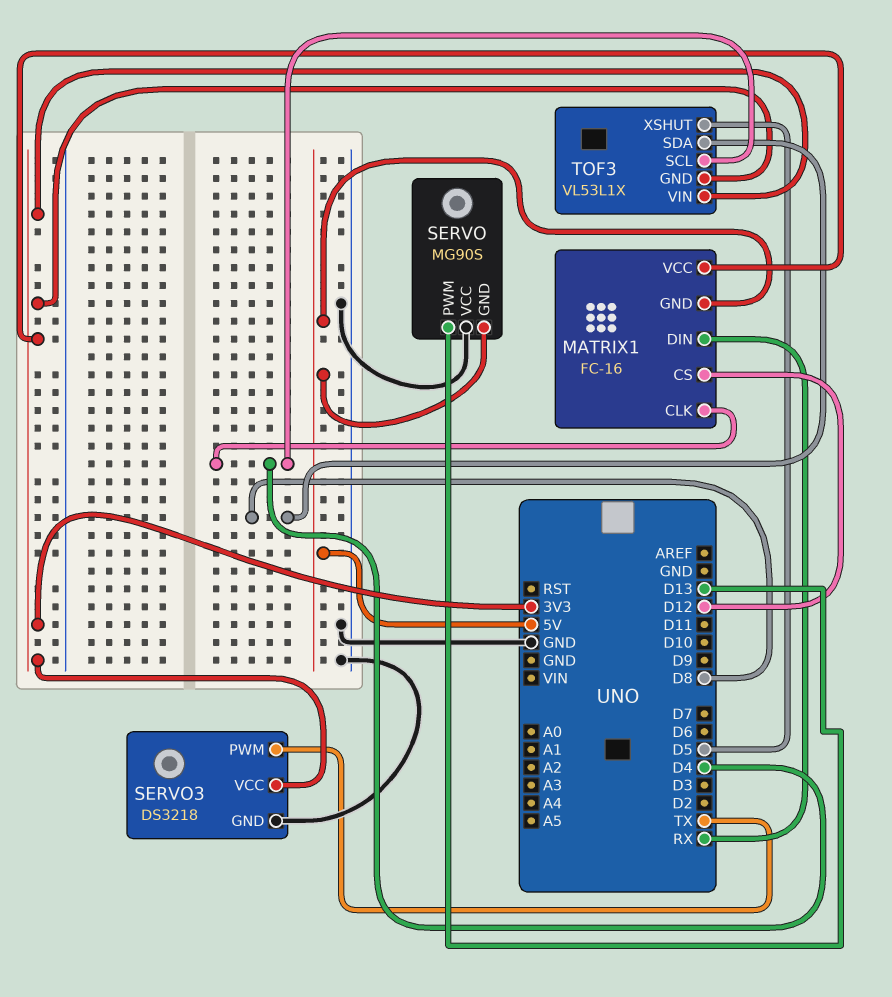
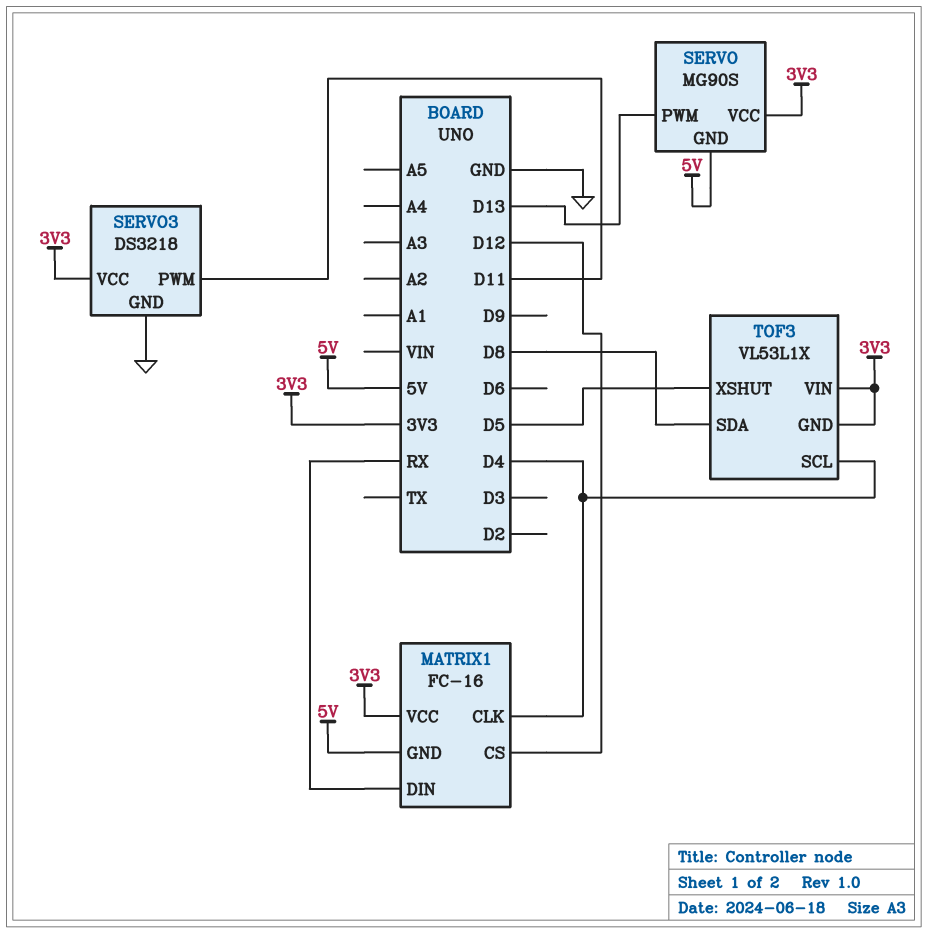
SERVO pin VCC: GND -> 3V3
SERVO3 pin PWM: TX -> D11

